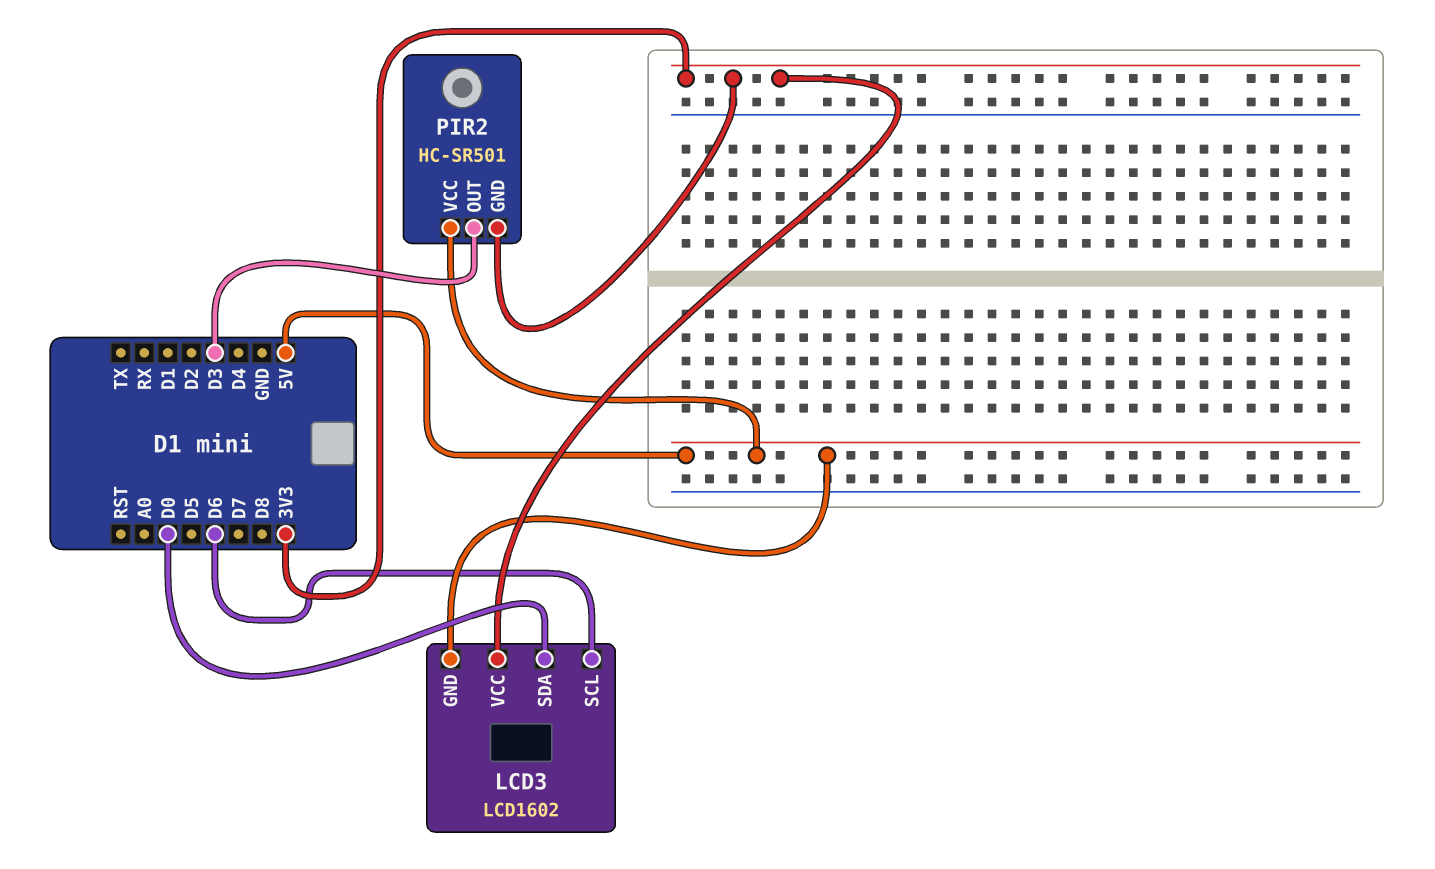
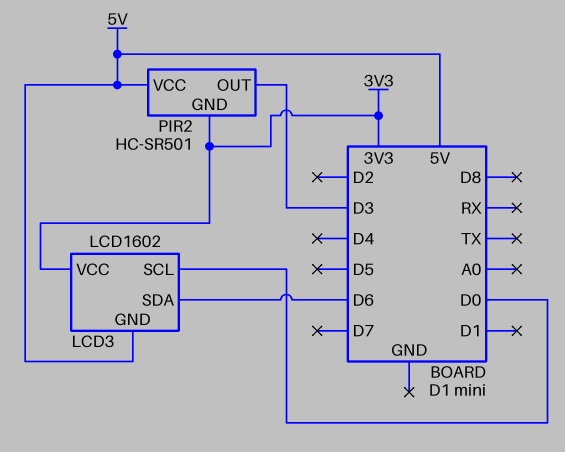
LCD3 pin SCL: D6 -> D0
LCD3 pin SDA: D0 -> D6

